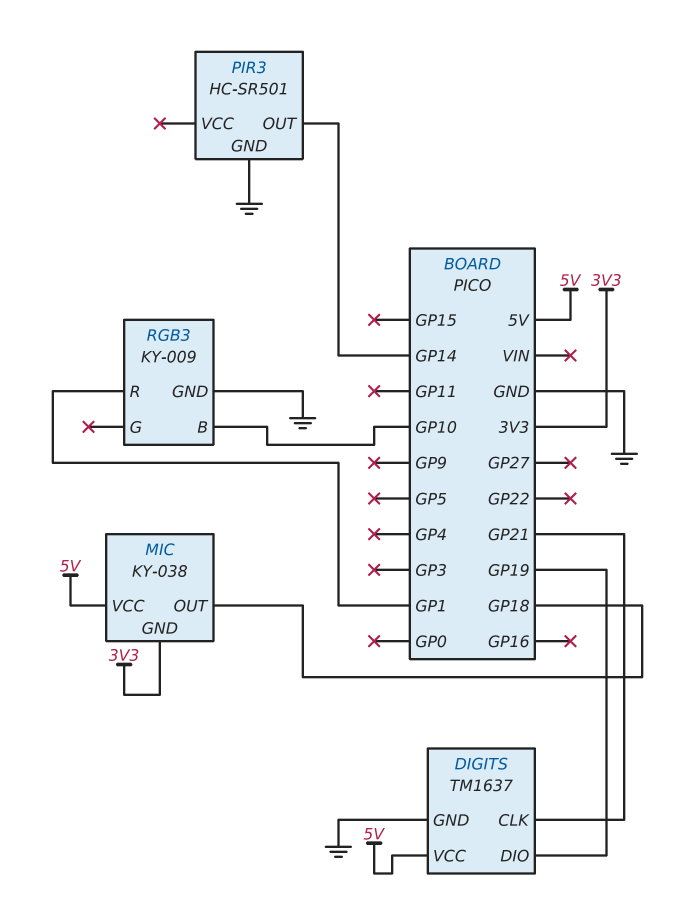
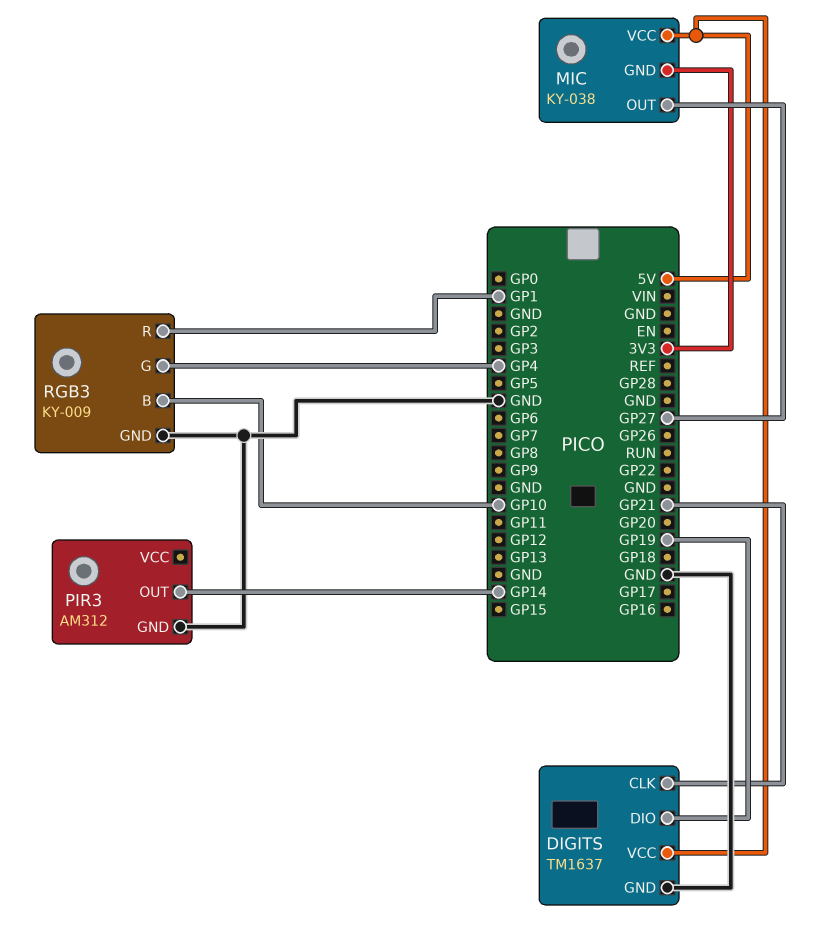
MIC pin OUT: GP18 -> GP27
PIR3: HC-SR501 -> AM312
RGB3 pin G: none -> GP4

